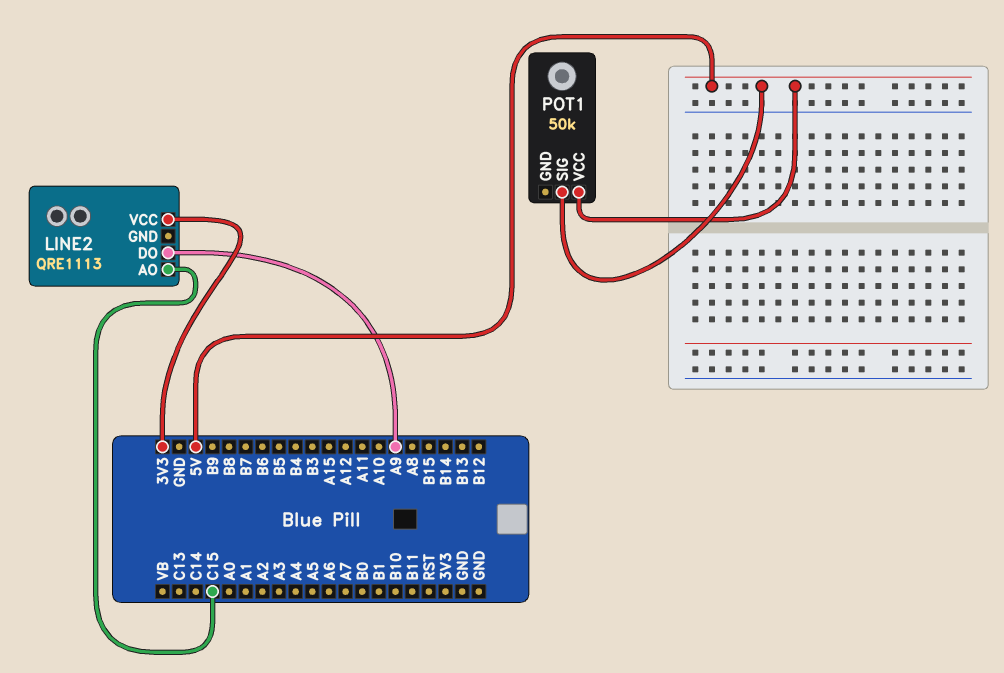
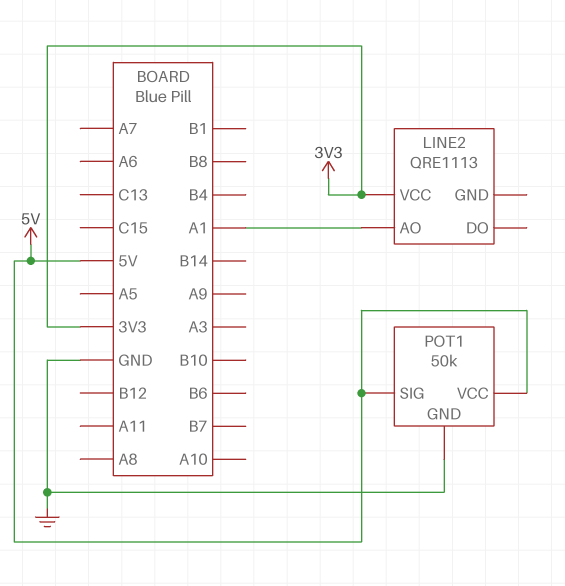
LINE2 pin AO: C15 -> A1
LINE2 pin DO: A9 -> none
POT1 pin GND: none -> GND

